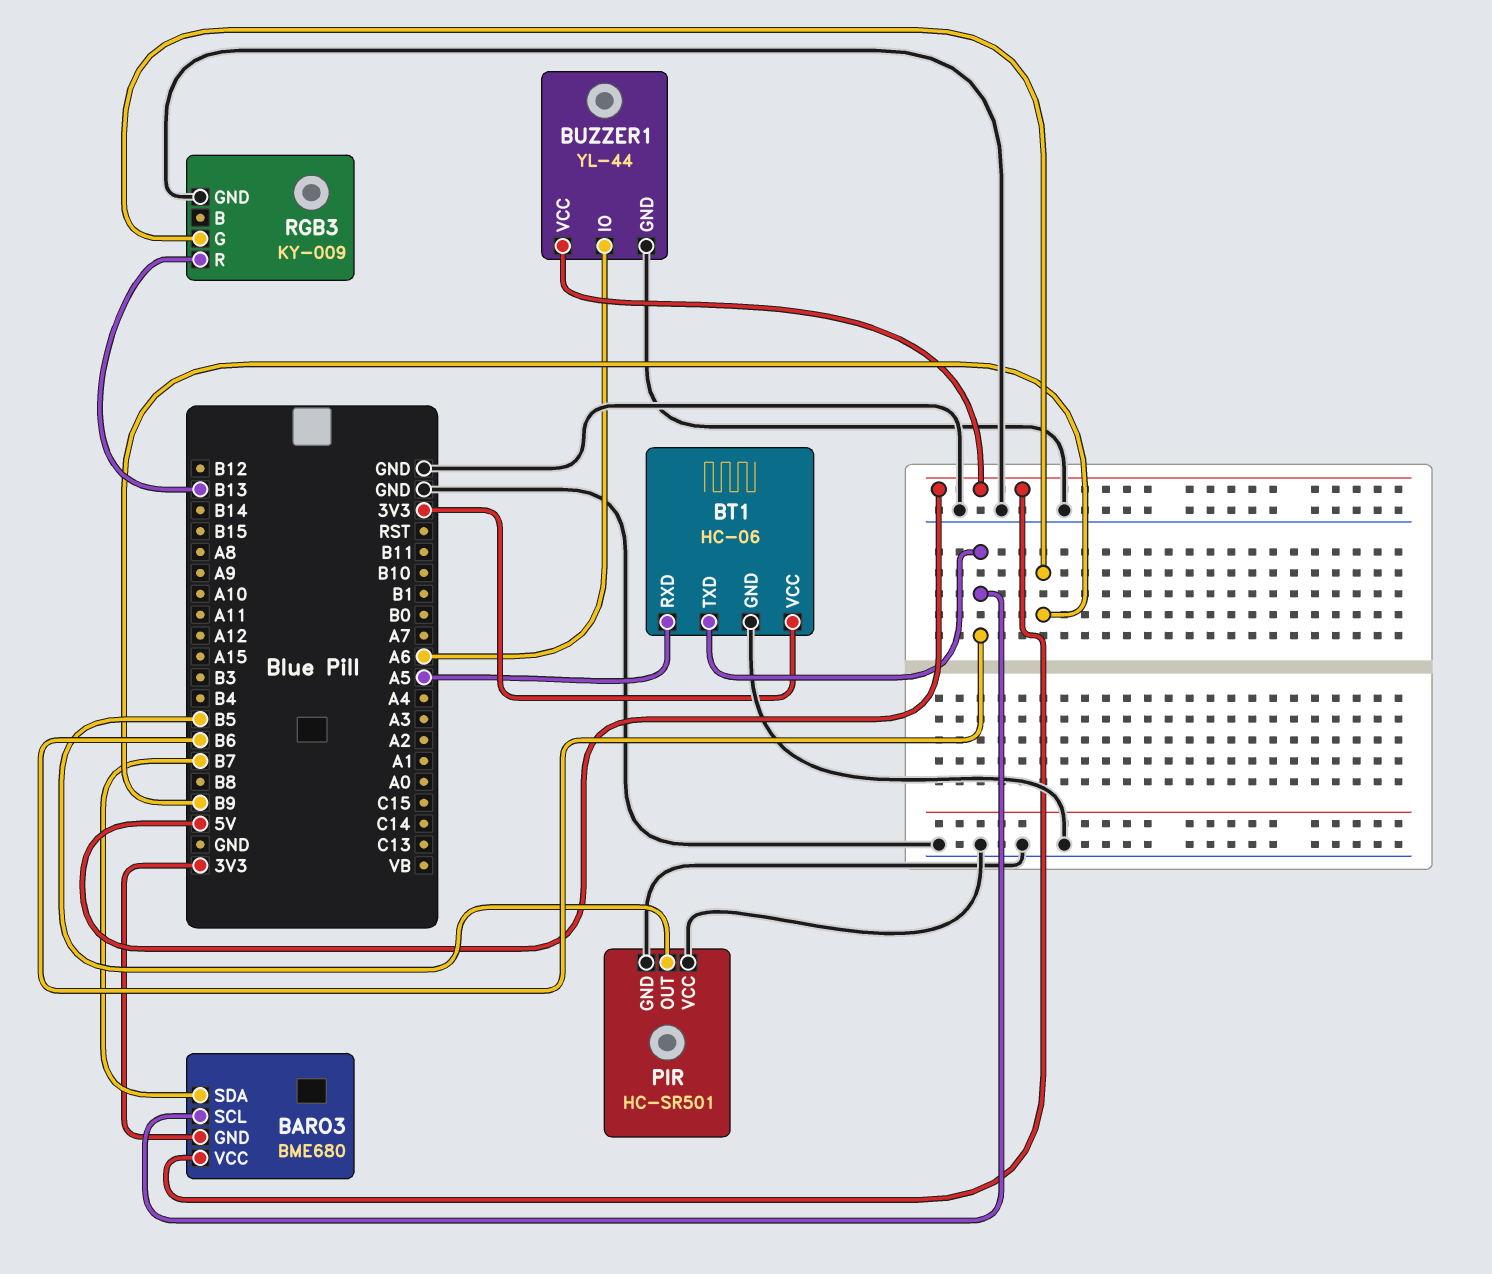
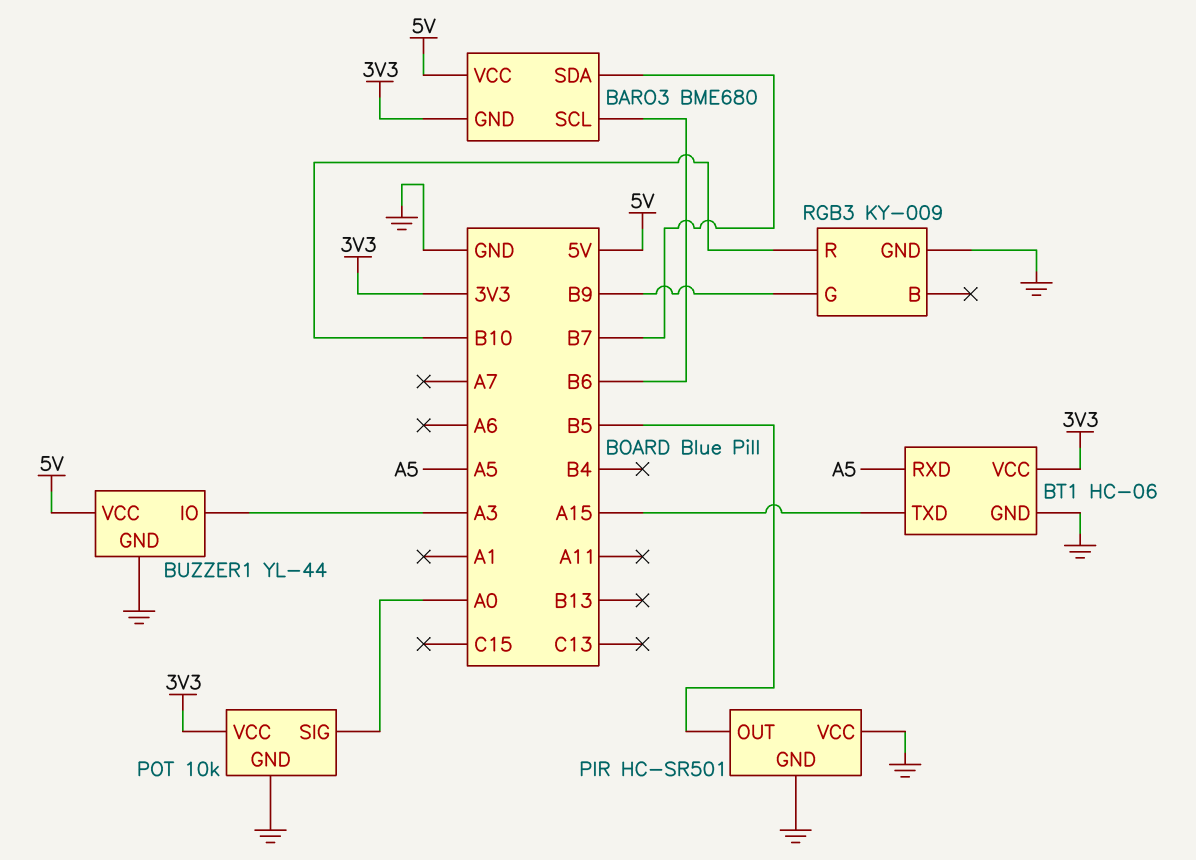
BT1 pin TXD: B6 -> A15
BUZZER1 pin IO: A6 -> A3
POT: none -> 10k
POT pin GND: none -> GND
POT pin SIG: none -> A0
POT pin VCC: none -> 3V3
RGB3 pin R: B13 -> B10

